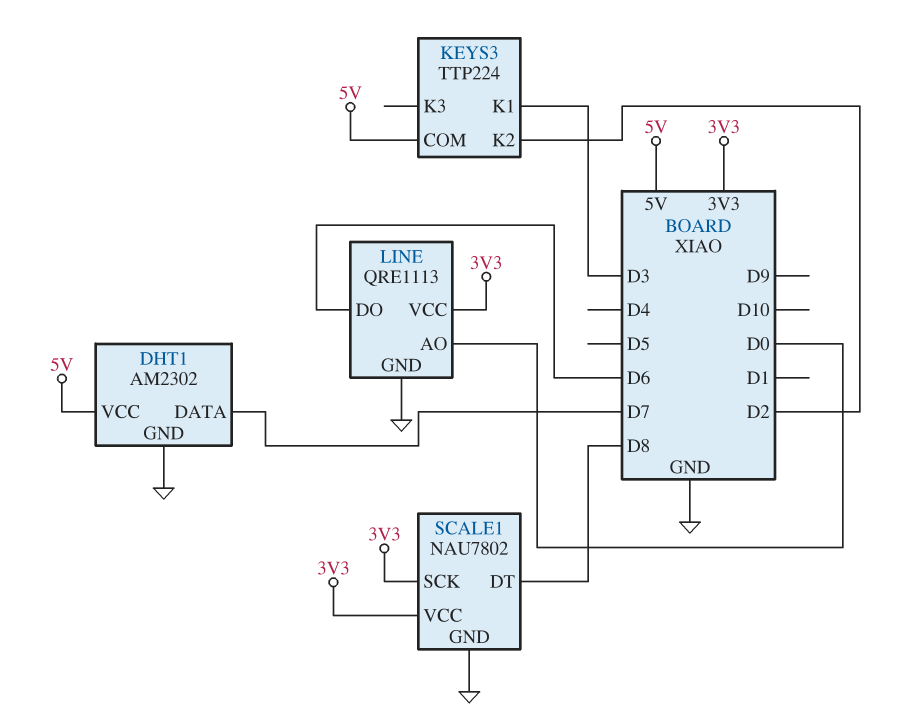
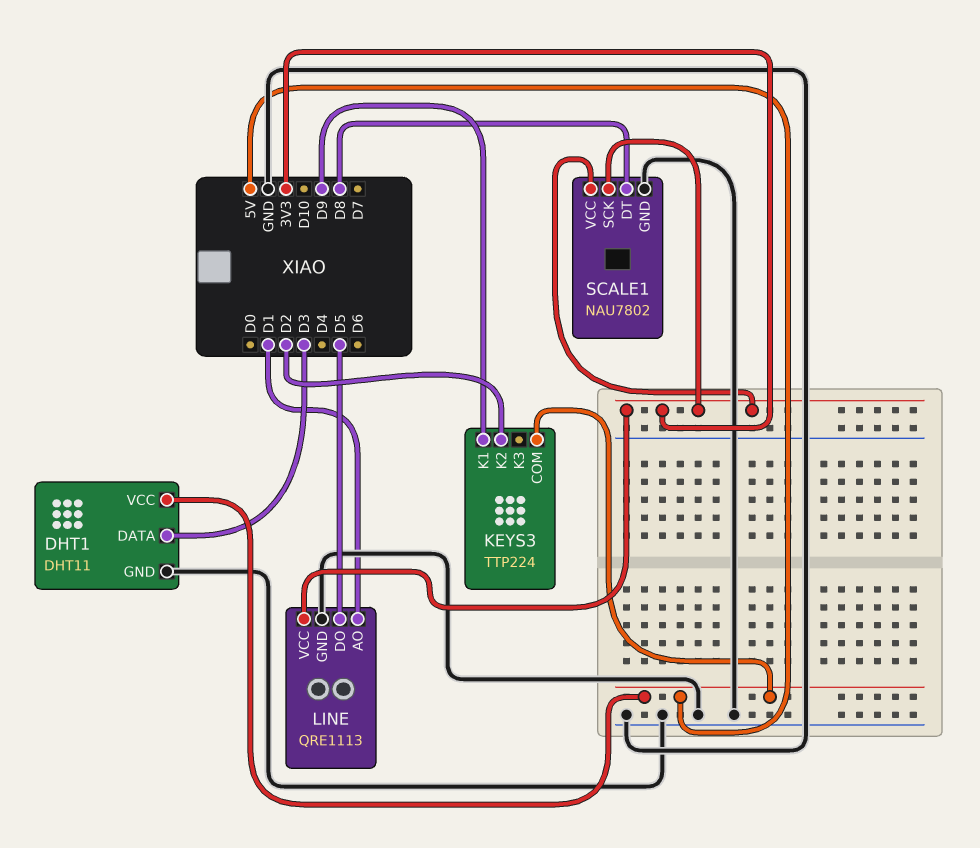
DHT1: AM2302 -> DHT11
DHT1 pin DATA: D7 -> D3
KEYS3 pin K1: D3 -> D9
LINE pin AO: D0 -> D1
LINE pin DO: D6 -> D5

